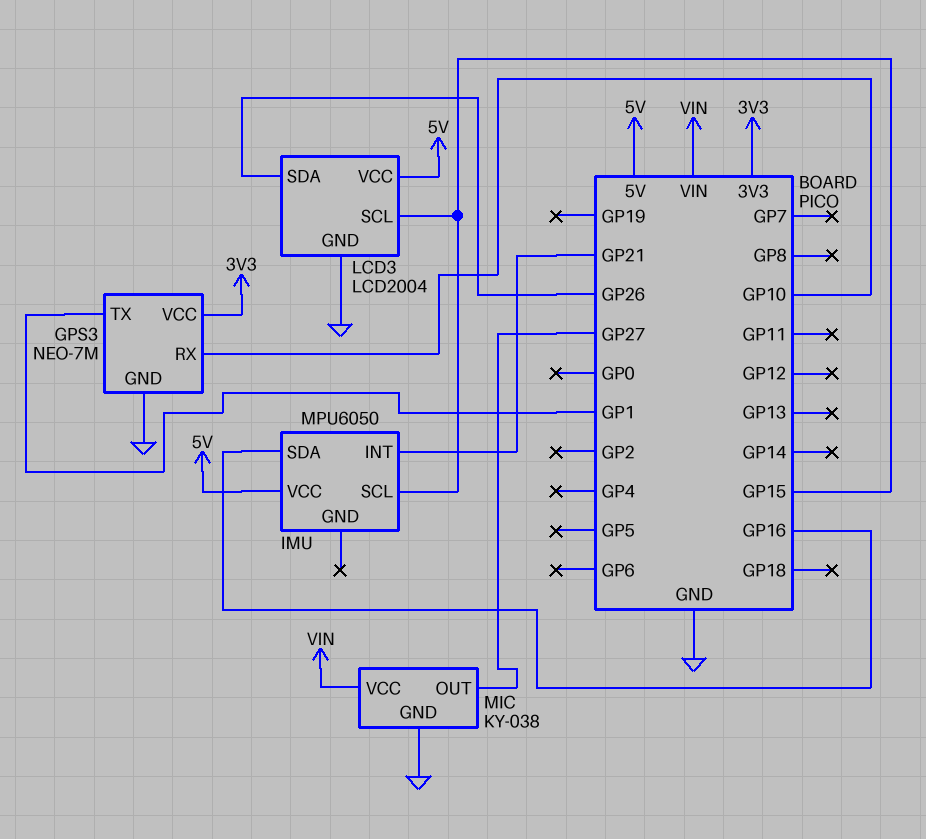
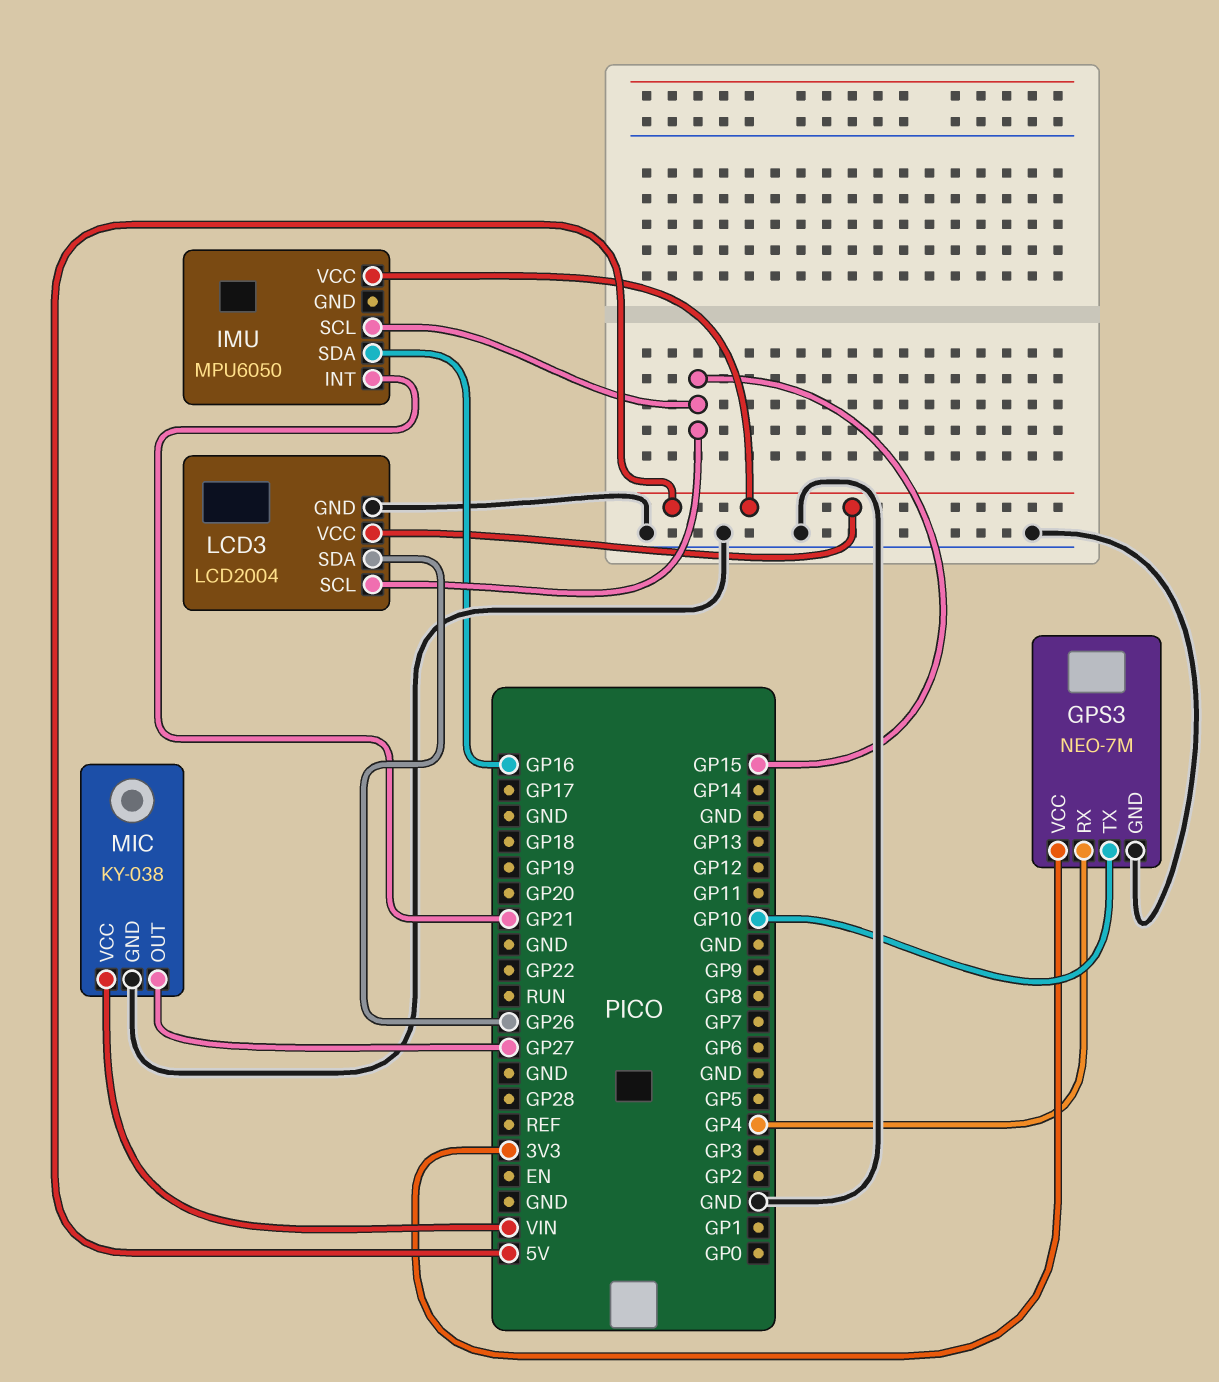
GPS3 pin RX: GP10 -> GP4
GPS3 pin TX: GP1 -> GP10

